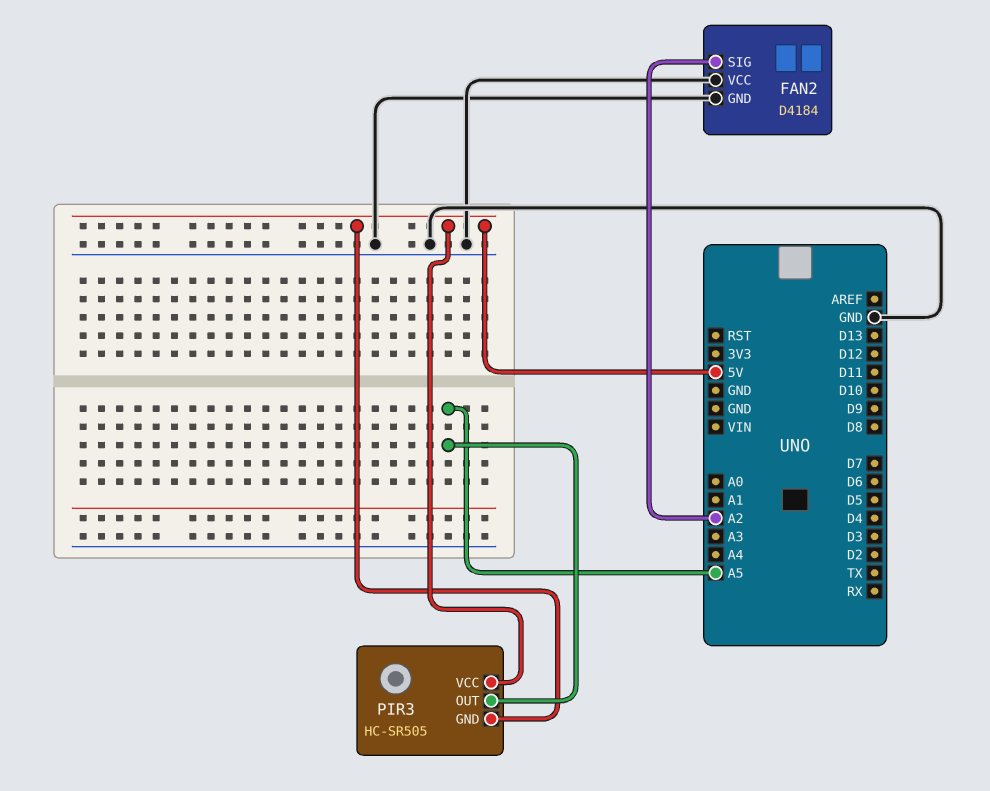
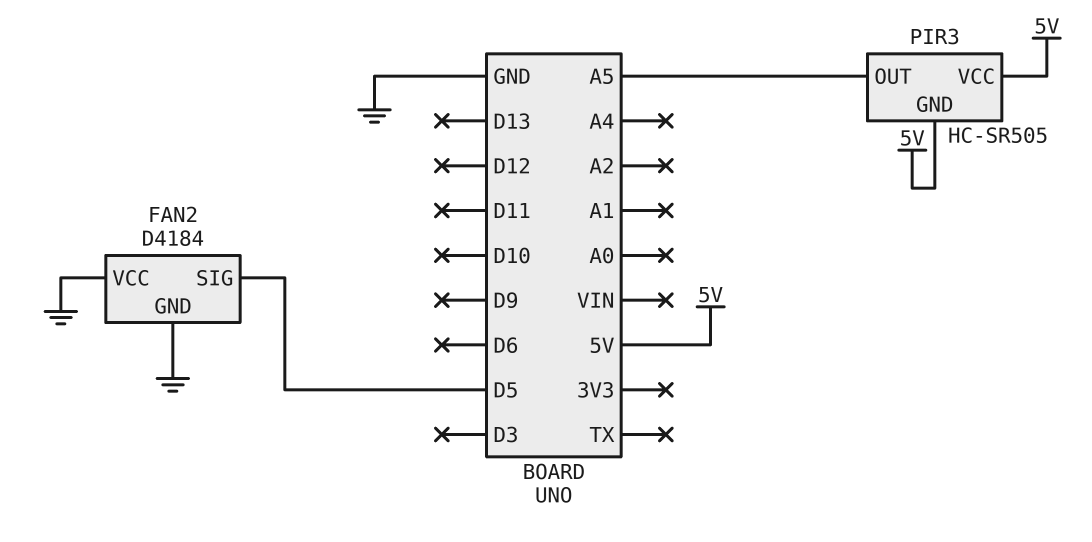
FAN2 pin SIG: A2 -> D5

